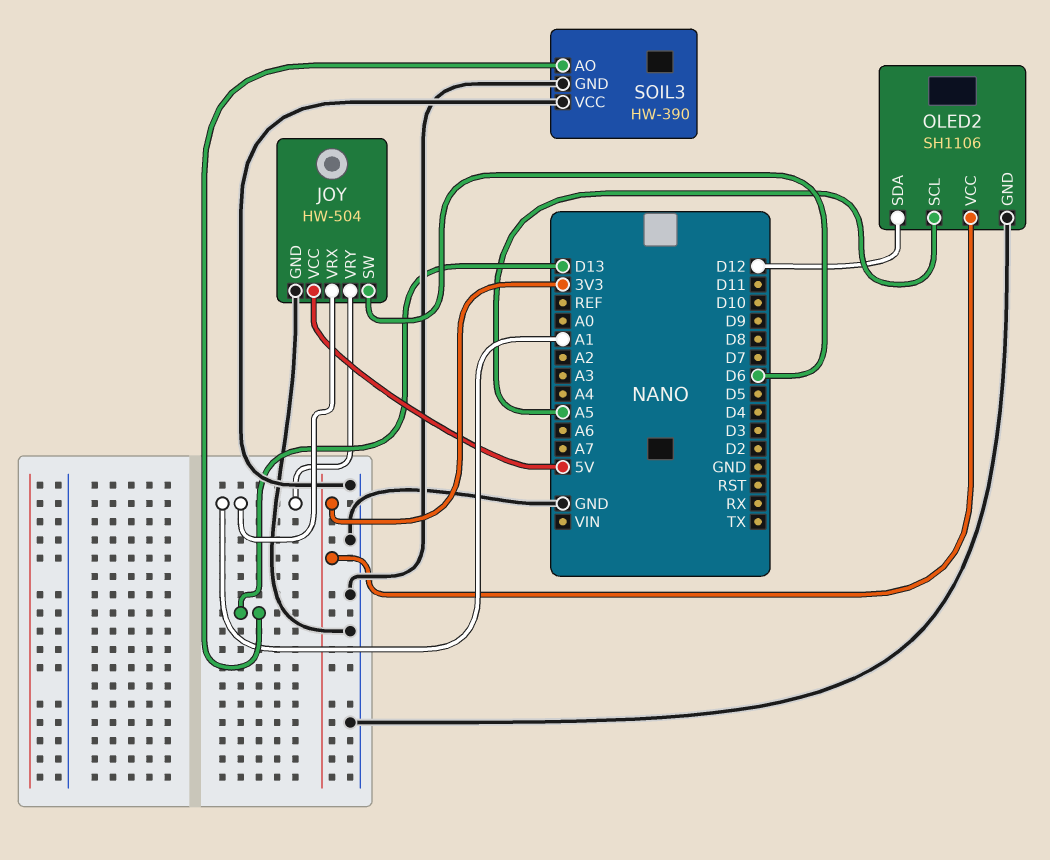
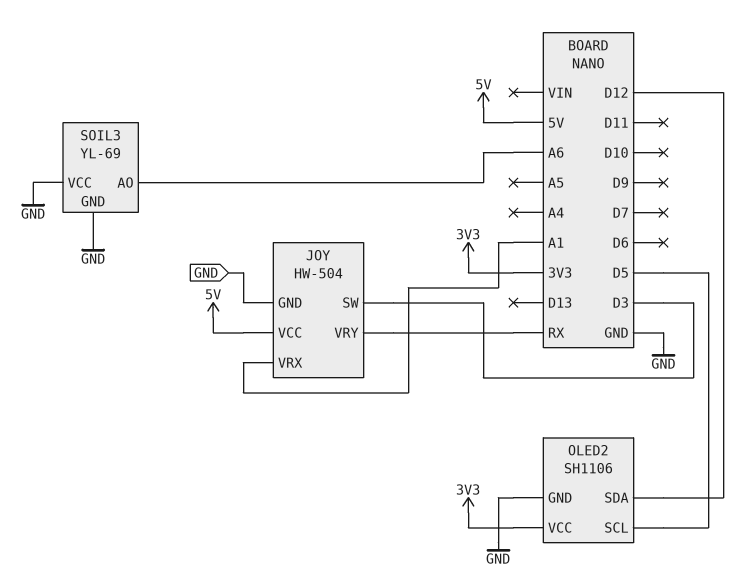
JOY pin SW: D6 -> D3
JOY pin VRY: A1 -> RX
OLED2 pin SCL: A5 -> D5
SOIL3: HW-390 -> YL-69
SOIL3 pin AO: D13 -> A6

